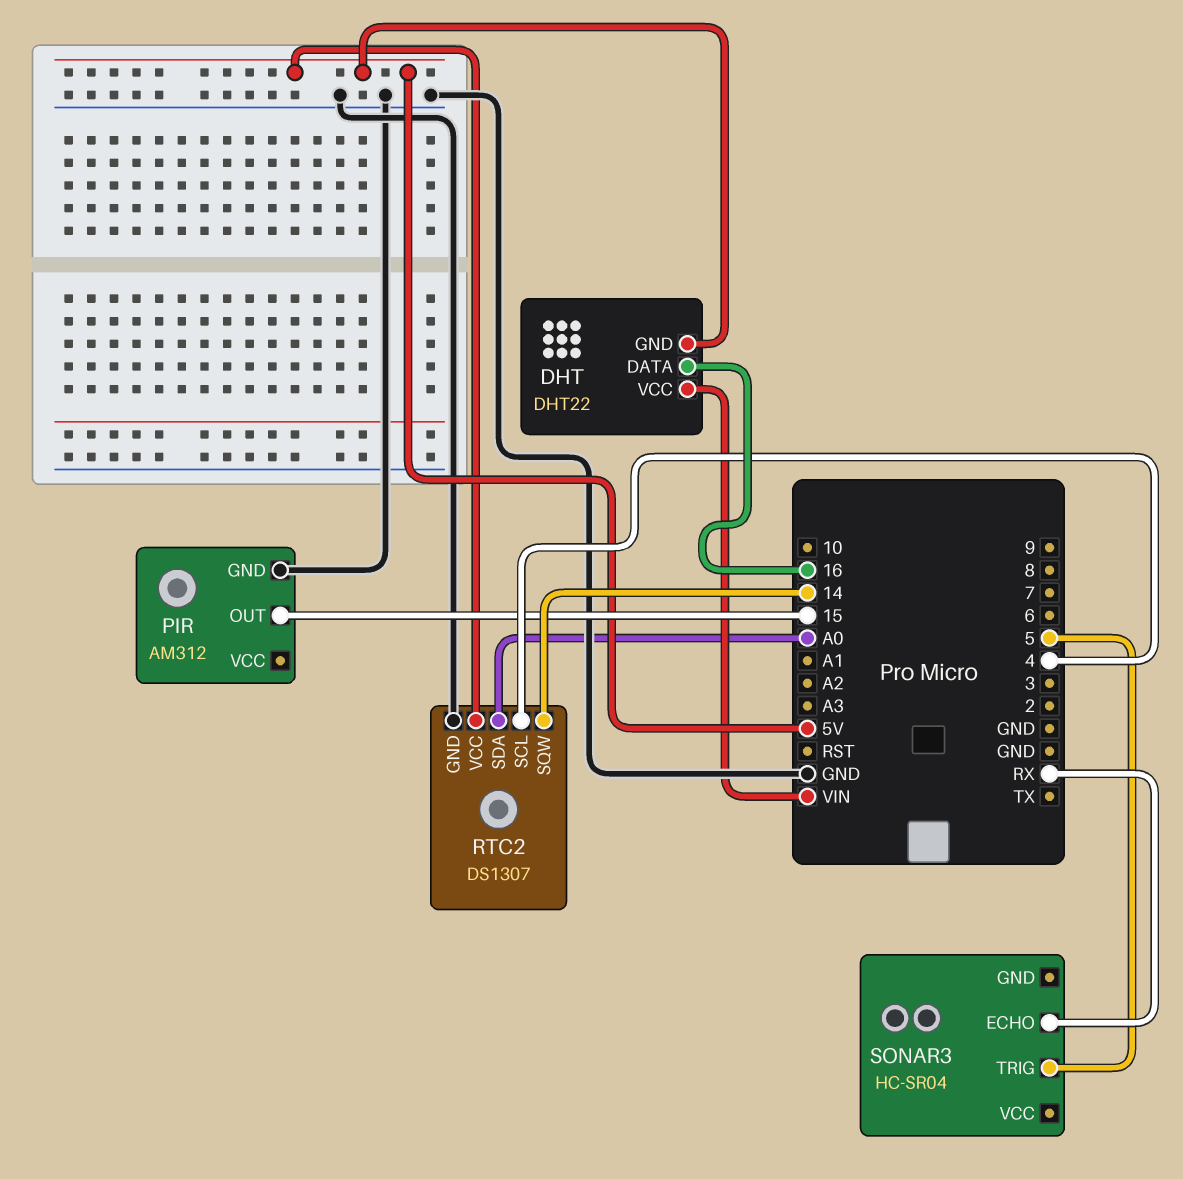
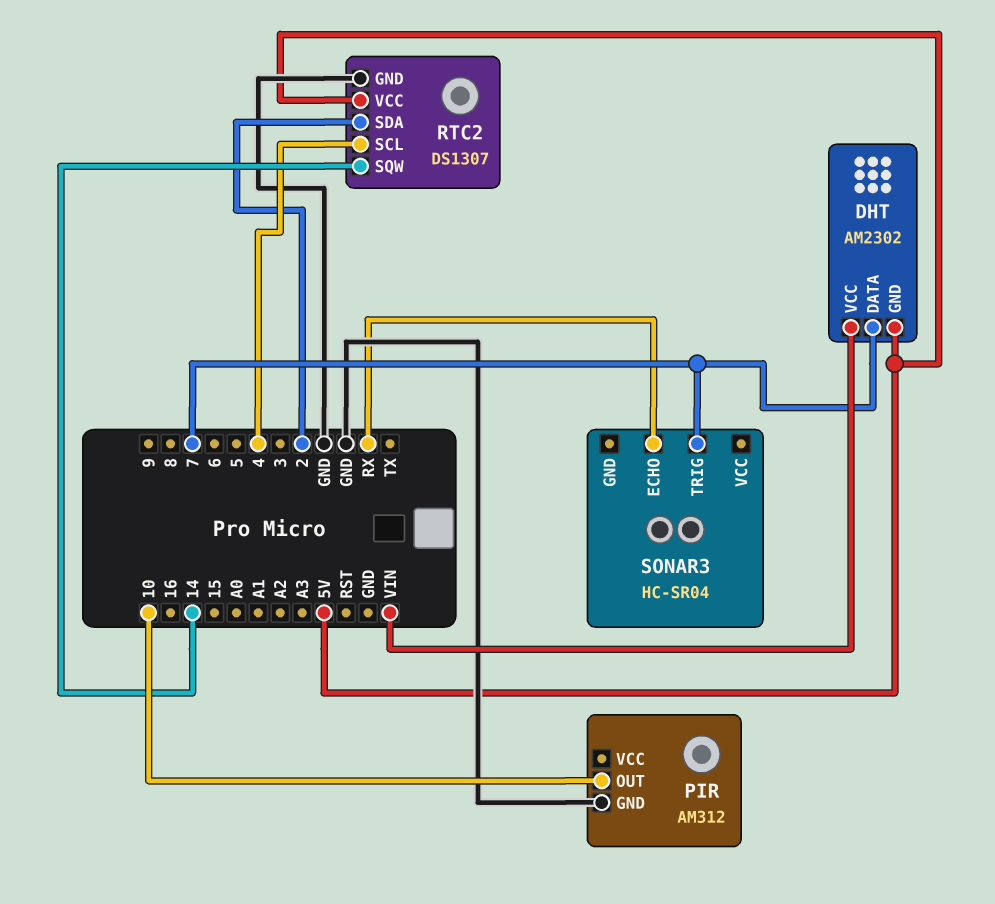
DHT: DHT22 -> AM2302
DHT pin DATA: 16 -> 7
PIR pin OUT: 15 -> 10
RTC2 pin SDA: A0 -> 2
SONAR3 pin TRIG: 5 -> 7

